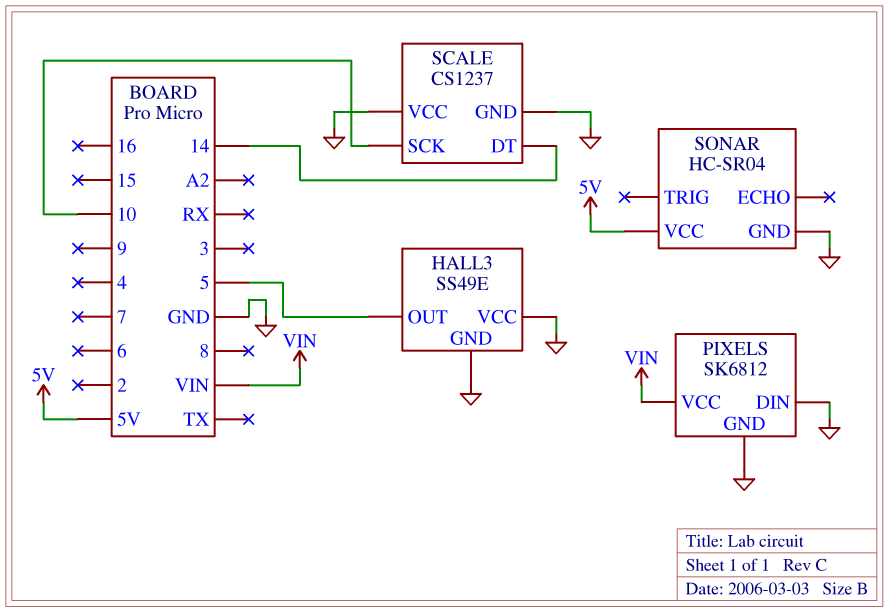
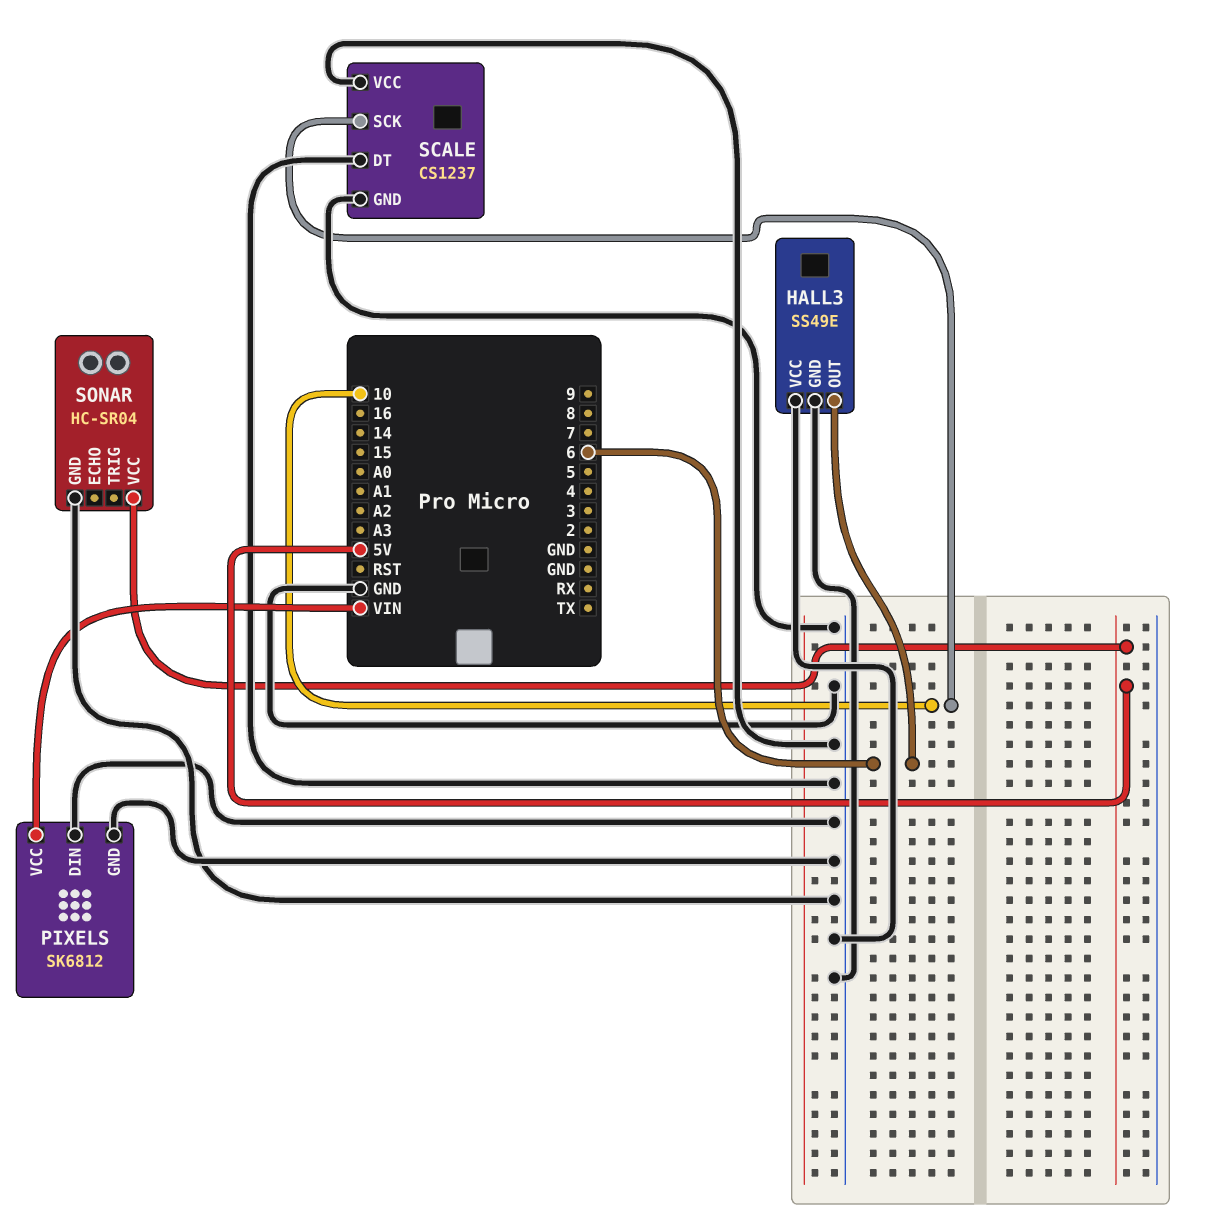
HALL3 pin OUT: 5 -> 6
SCALE pin DT: 14 -> GND

